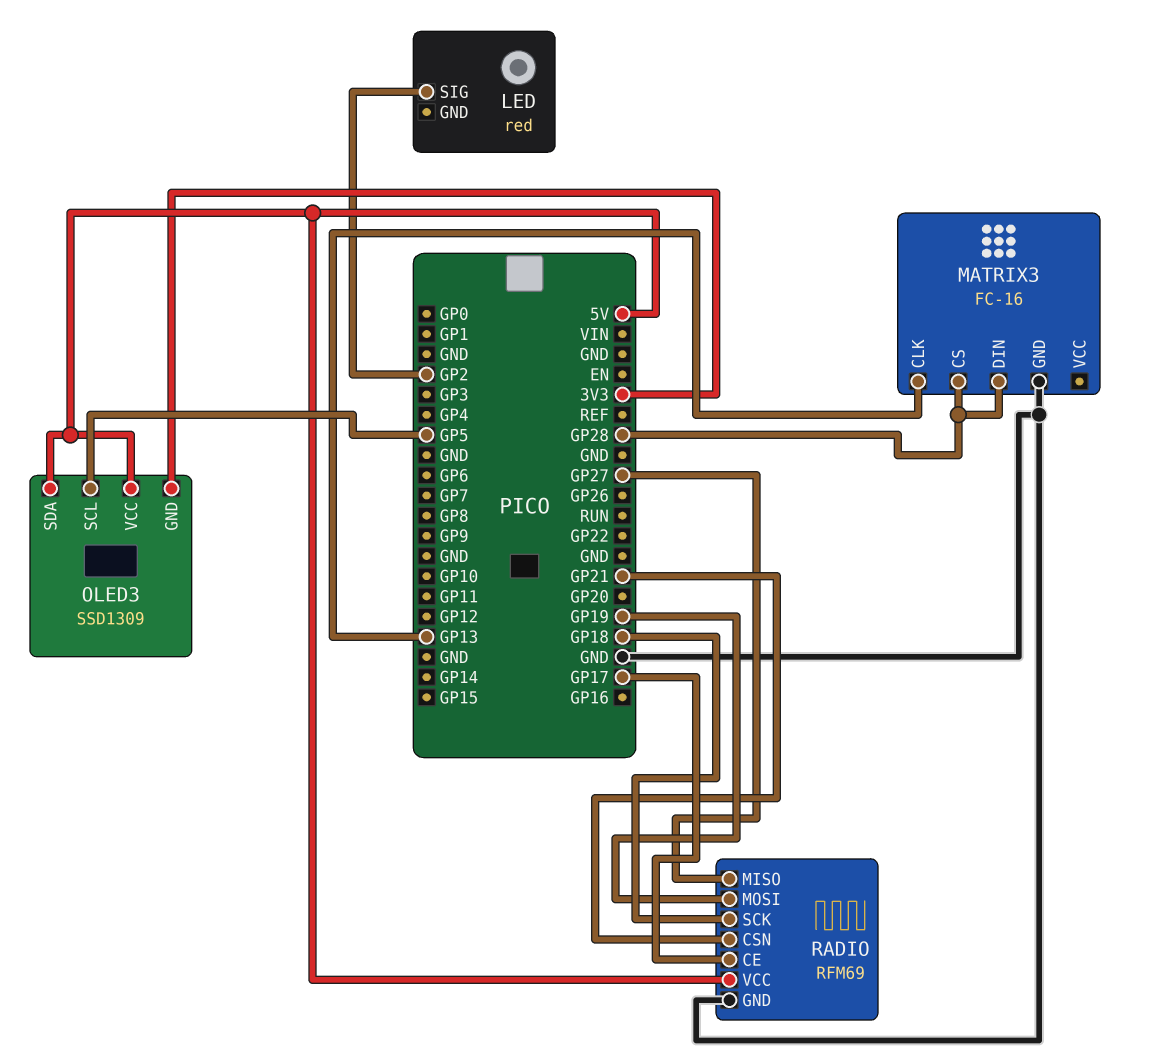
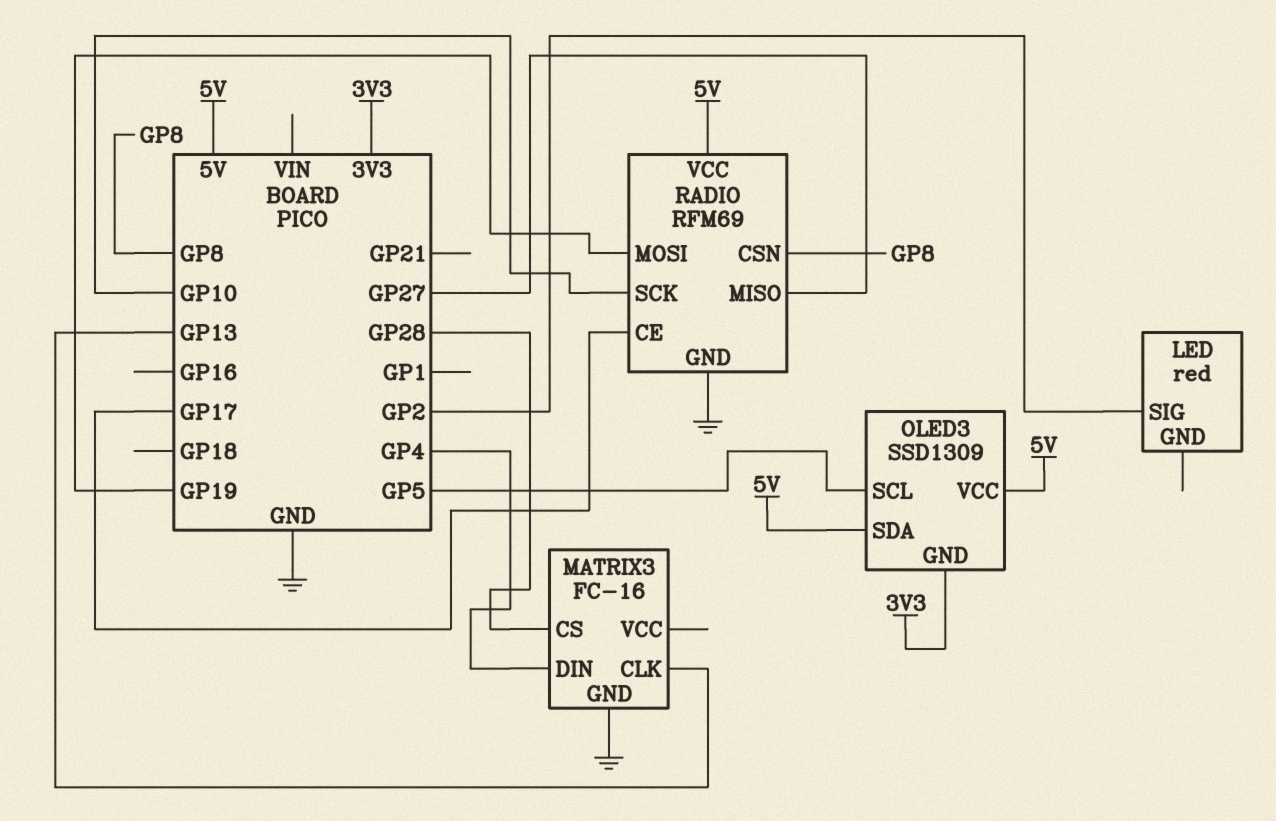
MATRIX3 pin DIN: GP28 -> GP4
RADIO pin CSN: GP21 -> GP8
RADIO pin SCK: GP18 -> GP10

